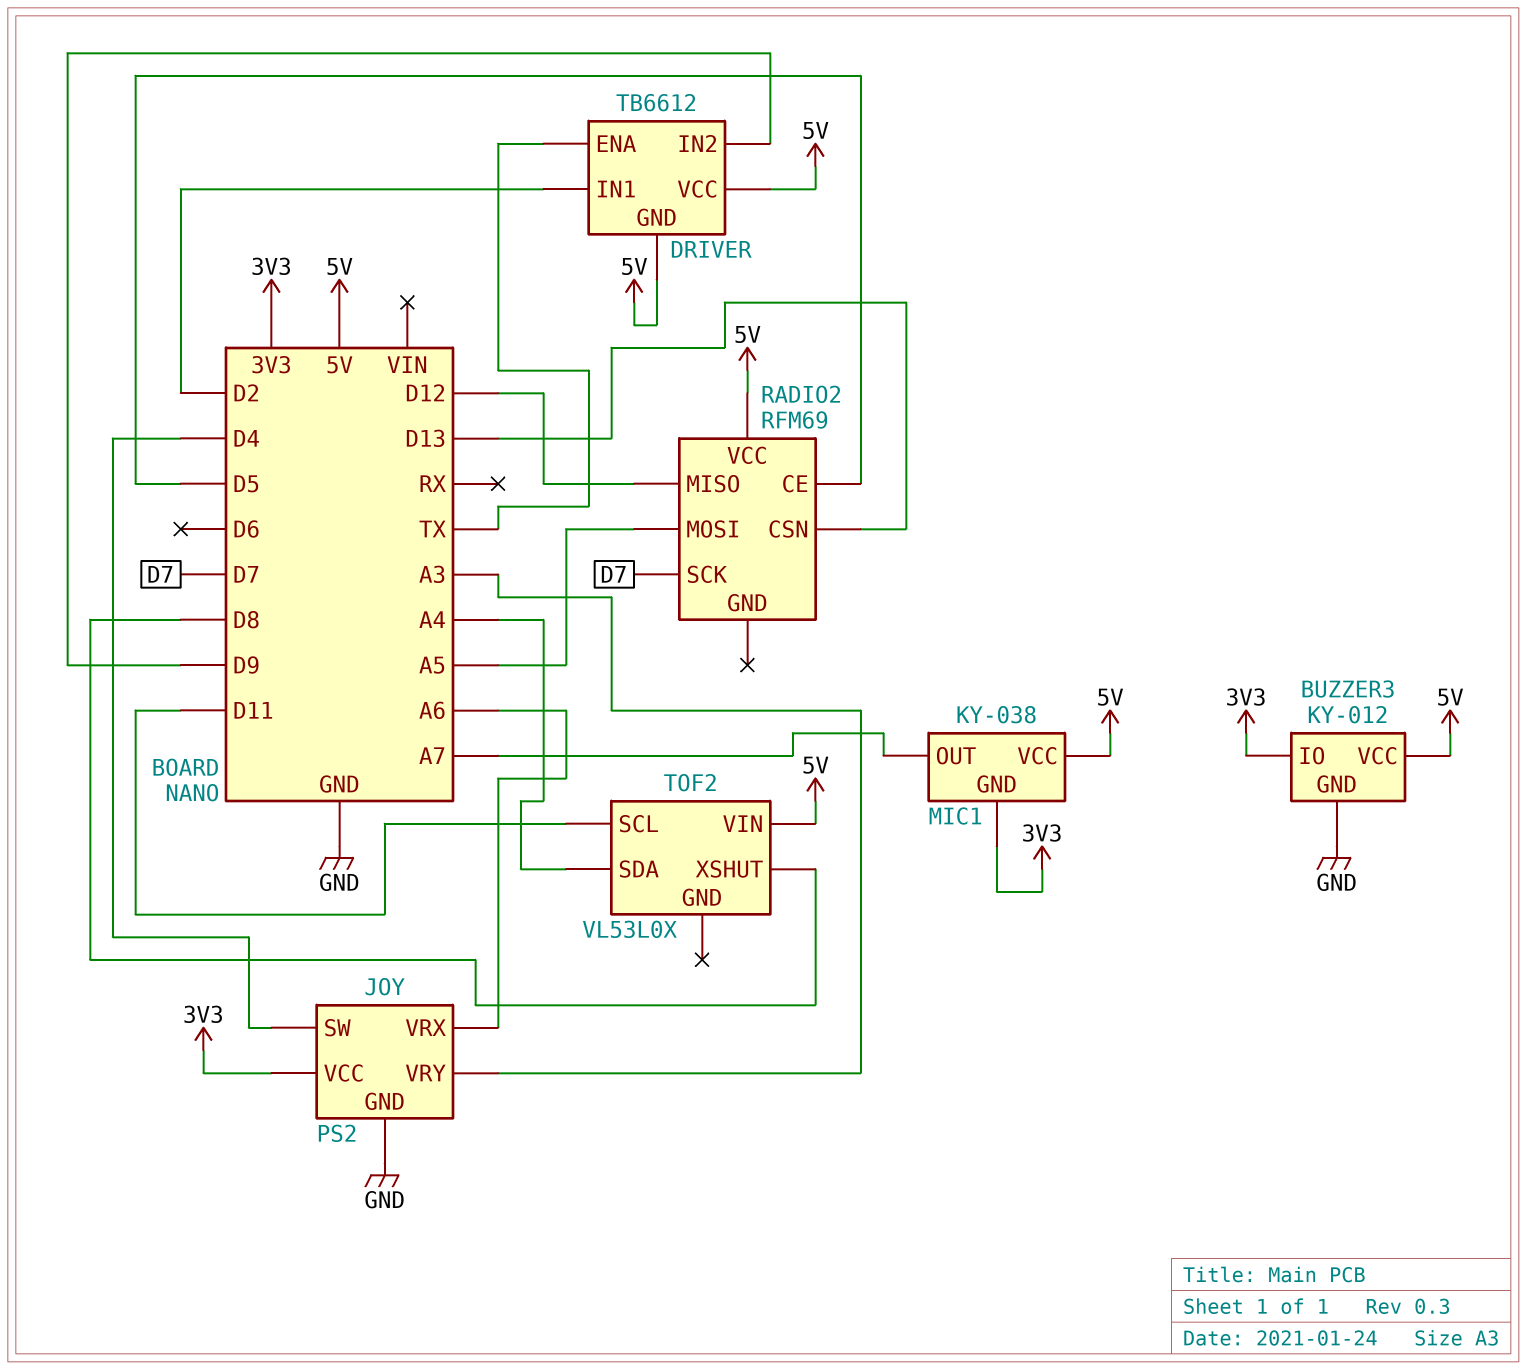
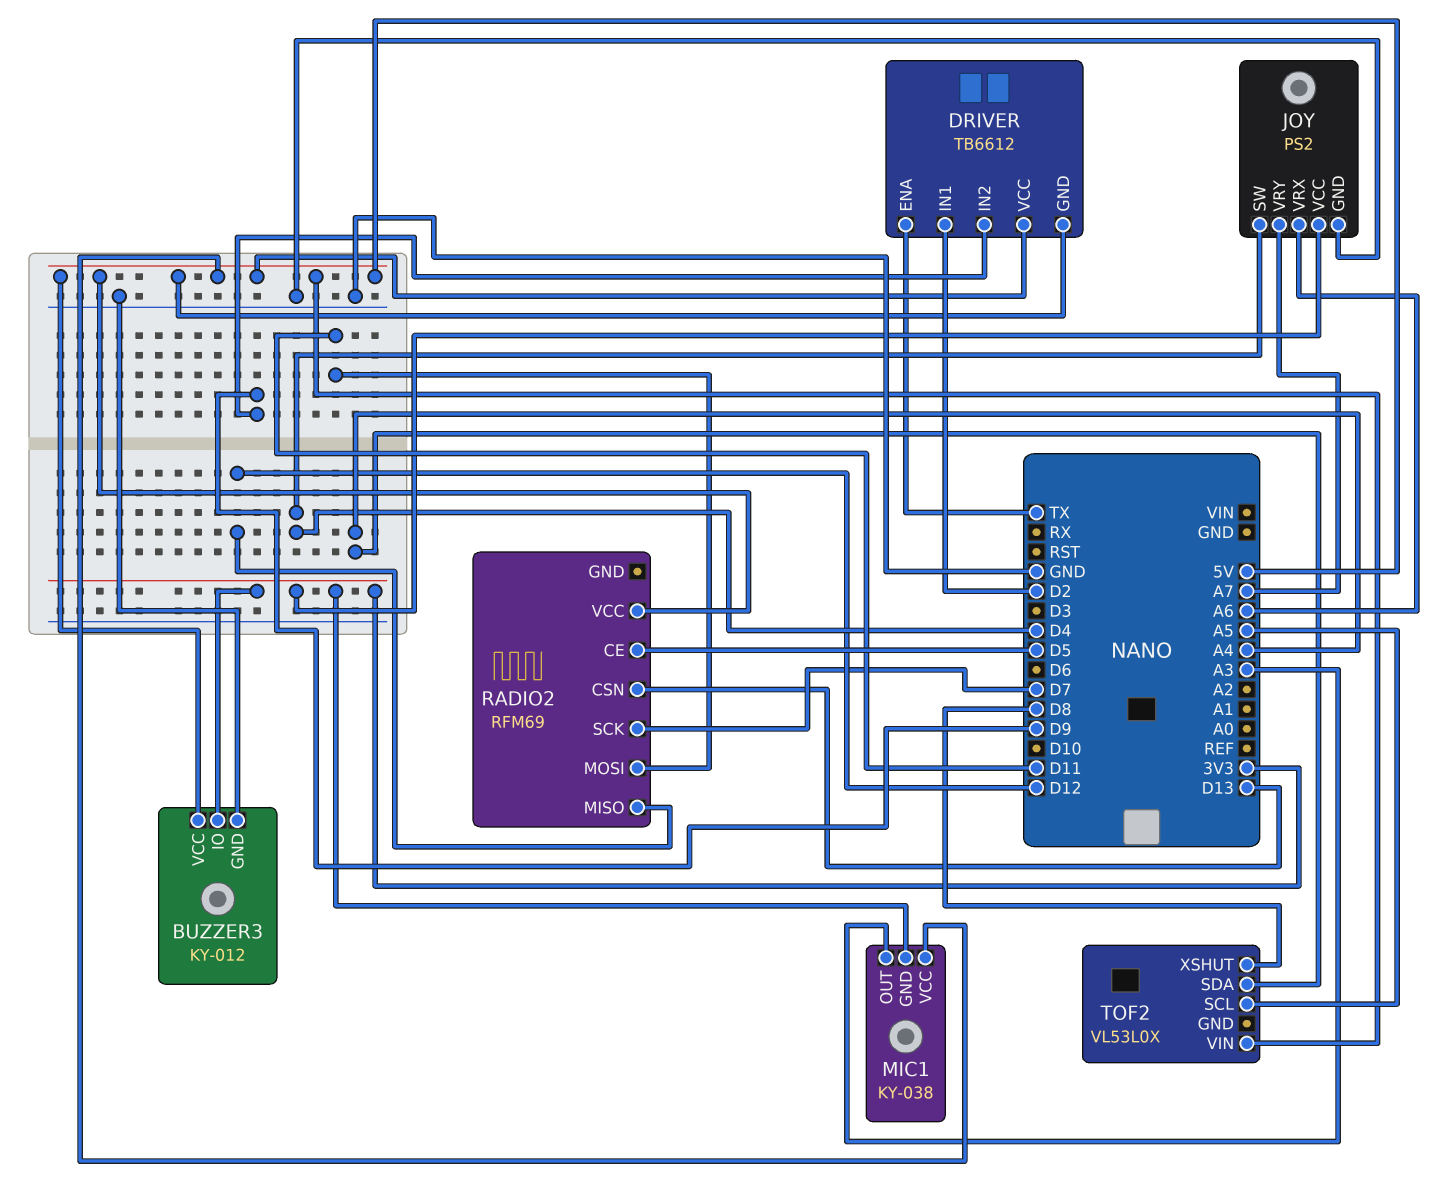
JOY pin VRY: A3 -> A7
MIC1 pin OUT: A7 -> A3
RADIO2 pin MOSI: A5 -> D11
TOF2 pin SCL: D11 -> A5

